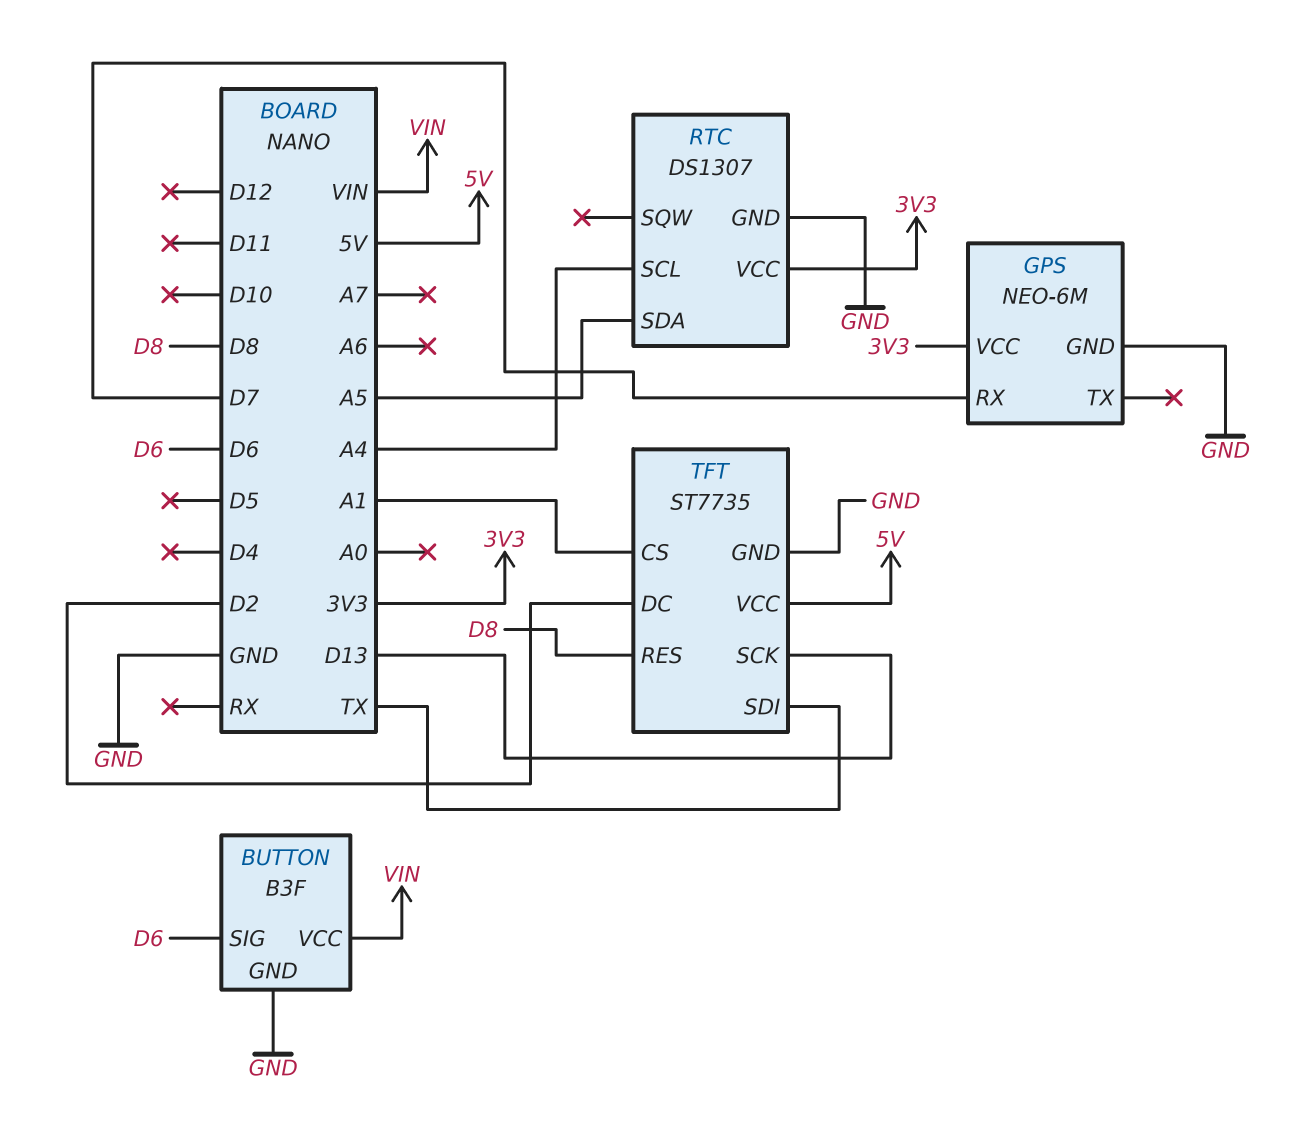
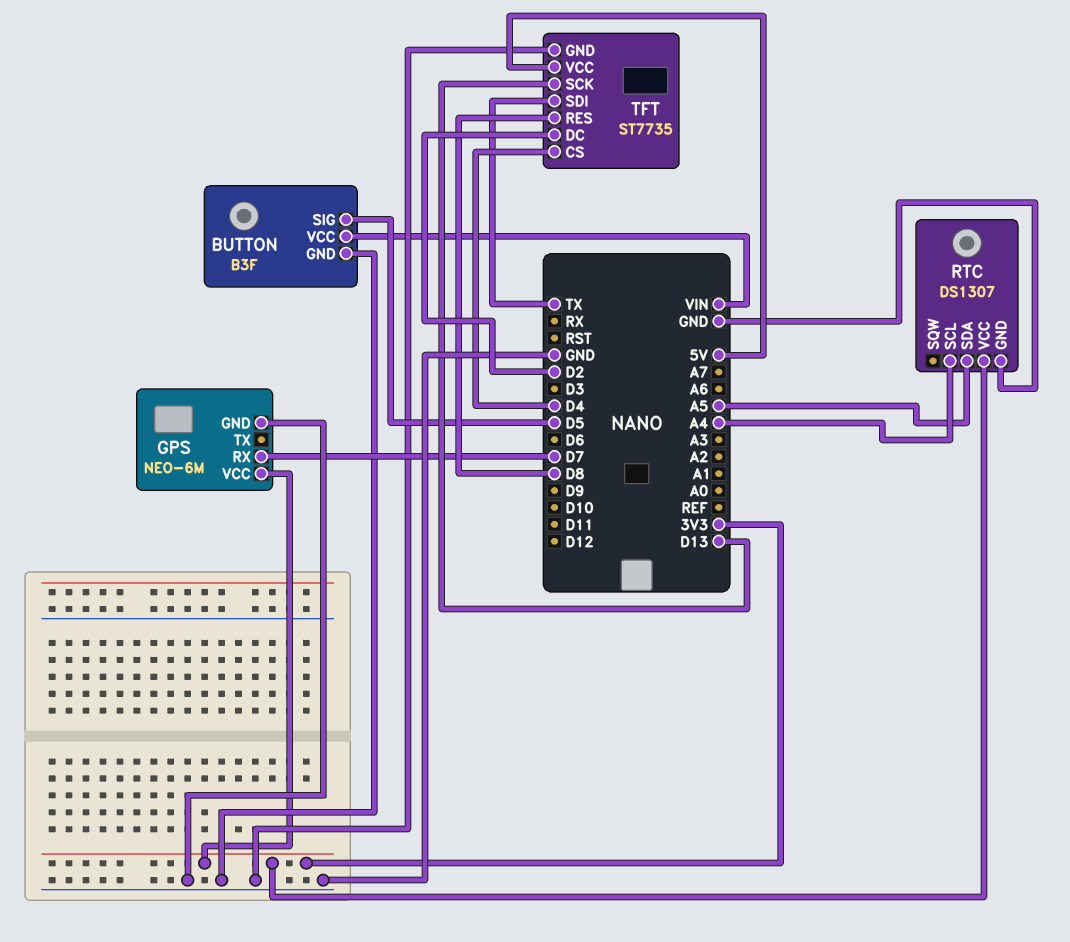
BUTTON pin SIG: D6 -> D5
TFT pin CS: A1 -> D4

